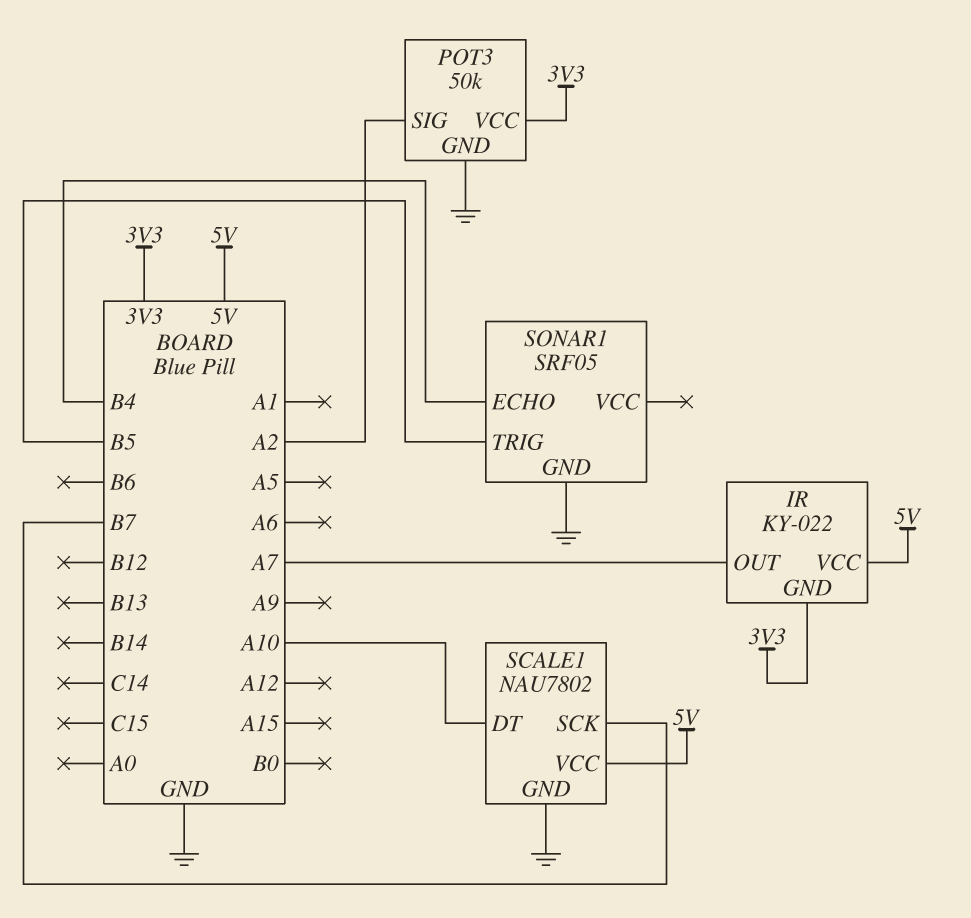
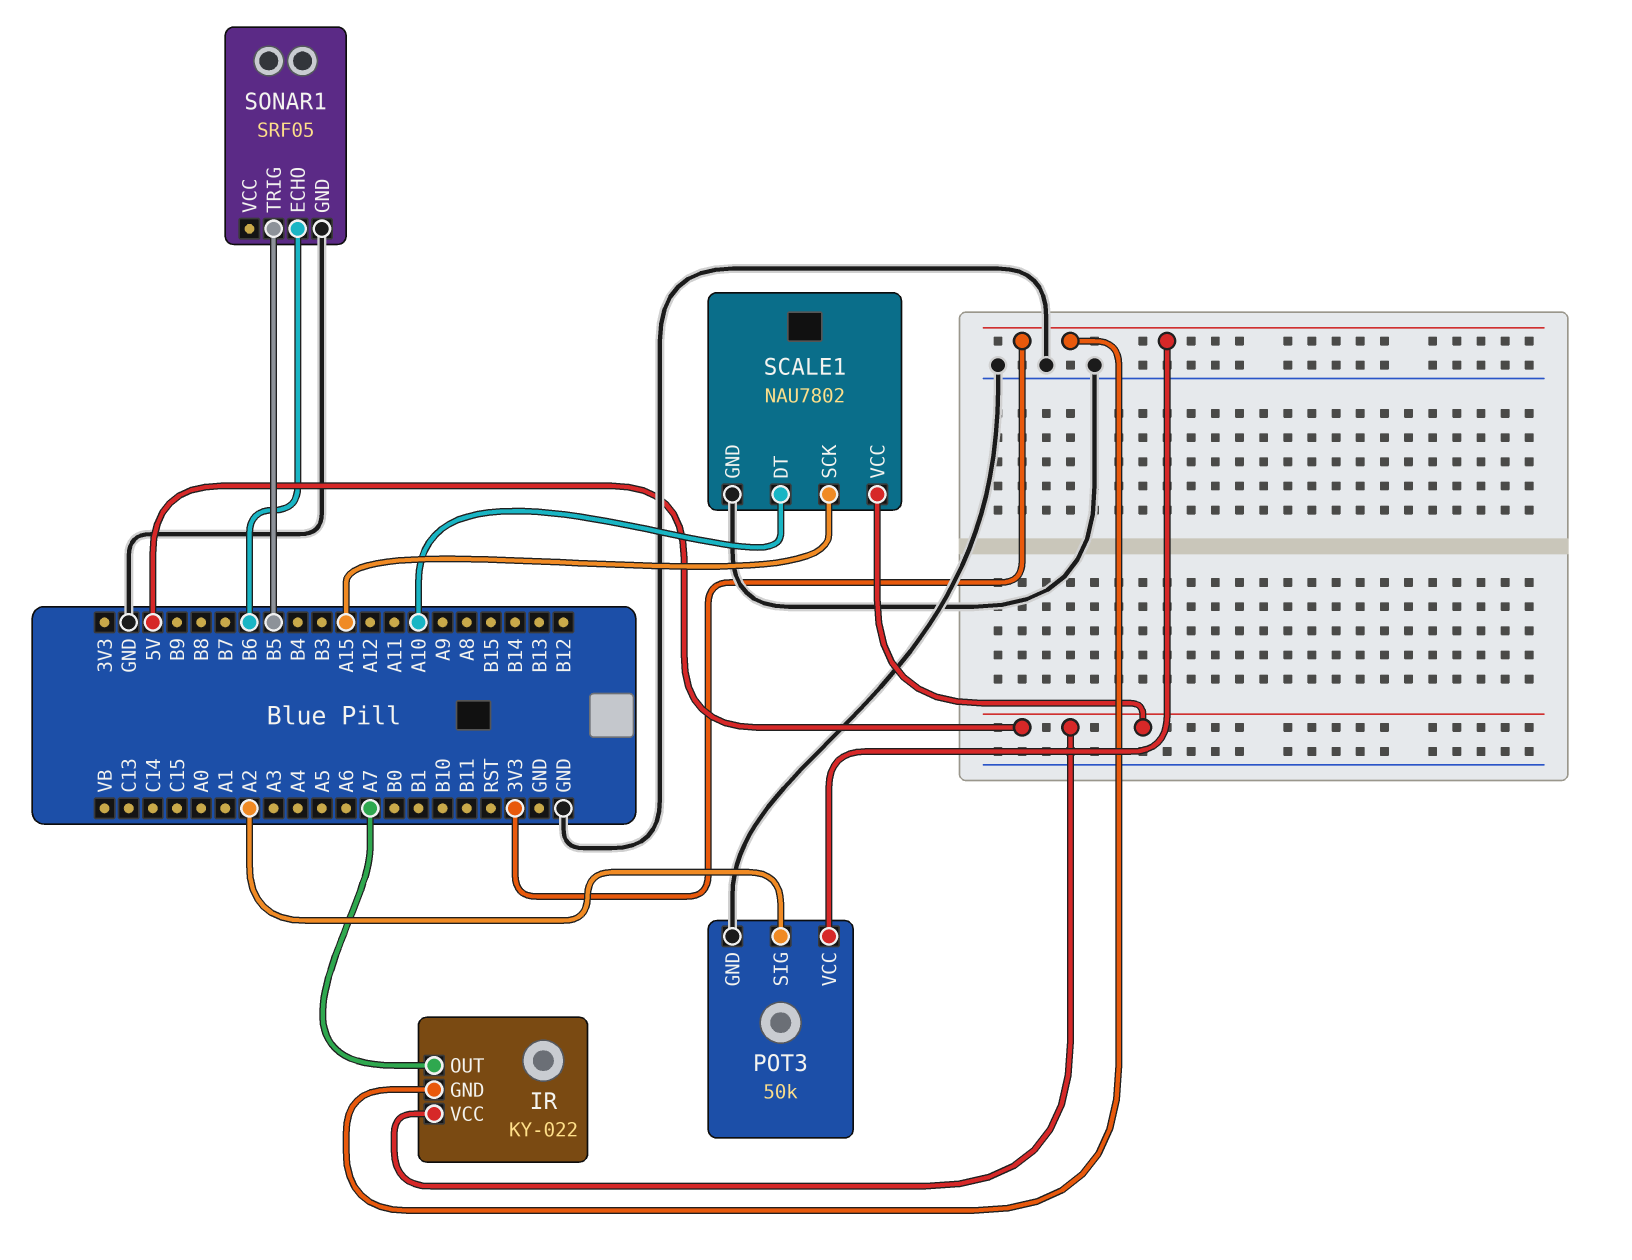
SCALE1 pin SCK: B7 -> A15
SONAR1 pin ECHO: B4 -> B6

